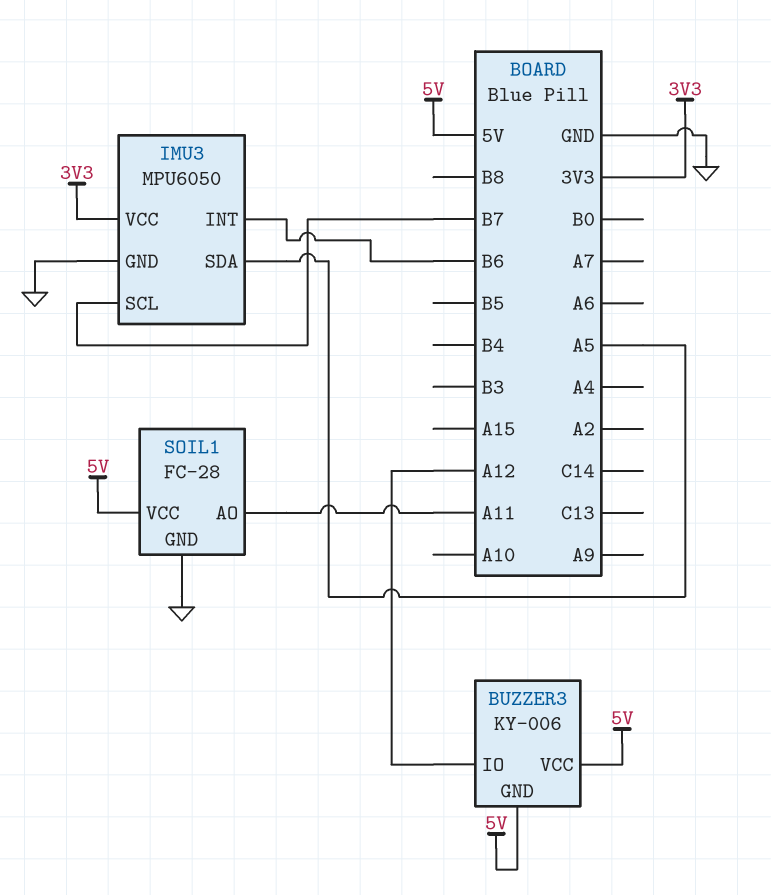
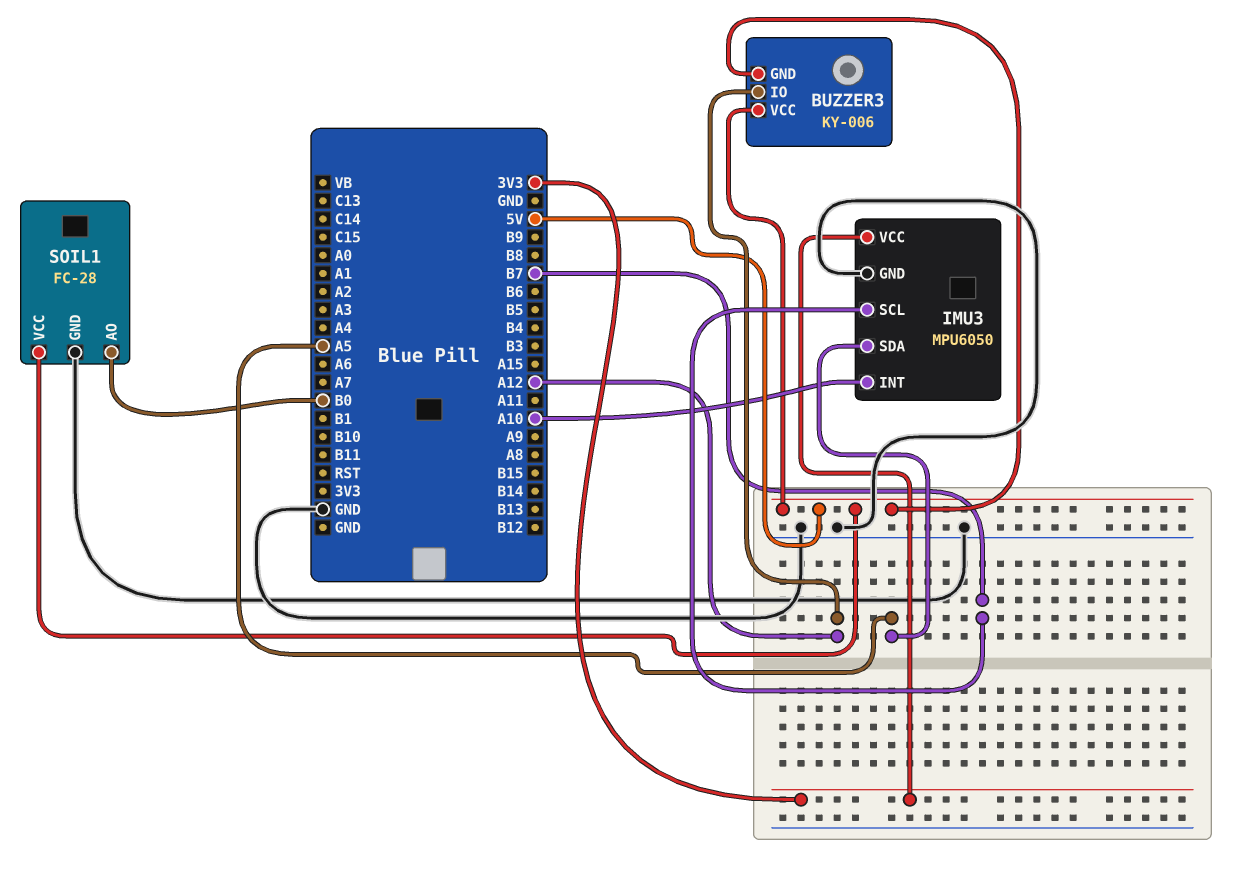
IMU3 pin INT: B6 -> A10
SOIL1 pin AO: A11 -> B0

